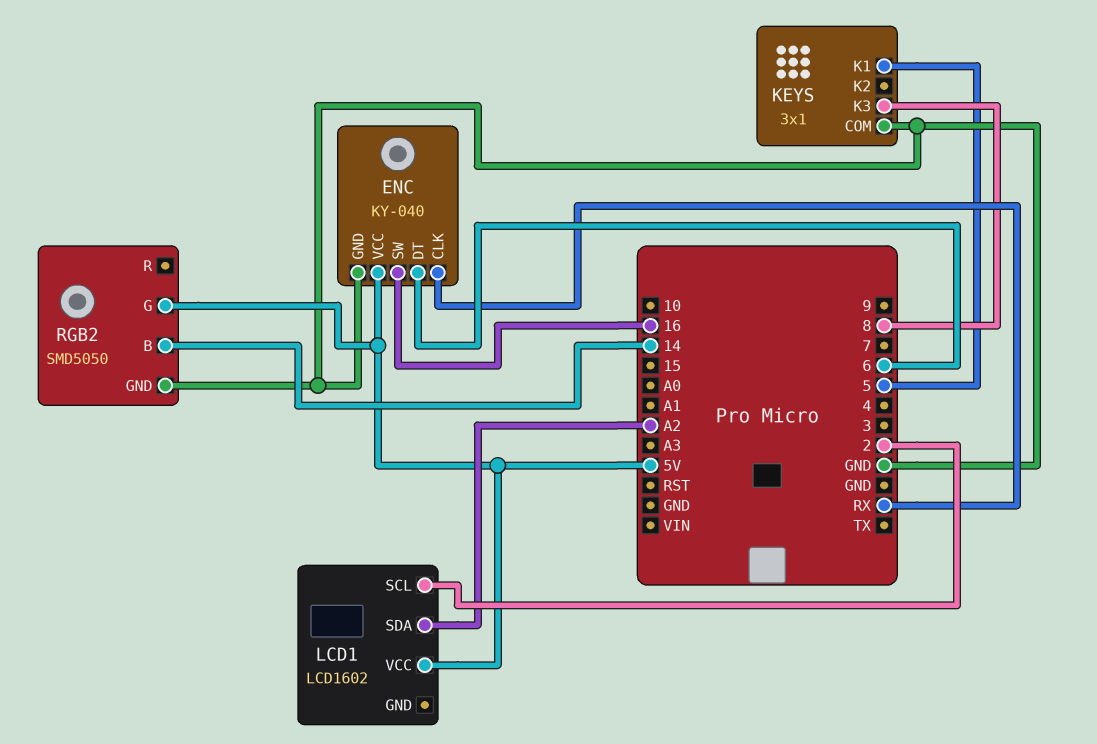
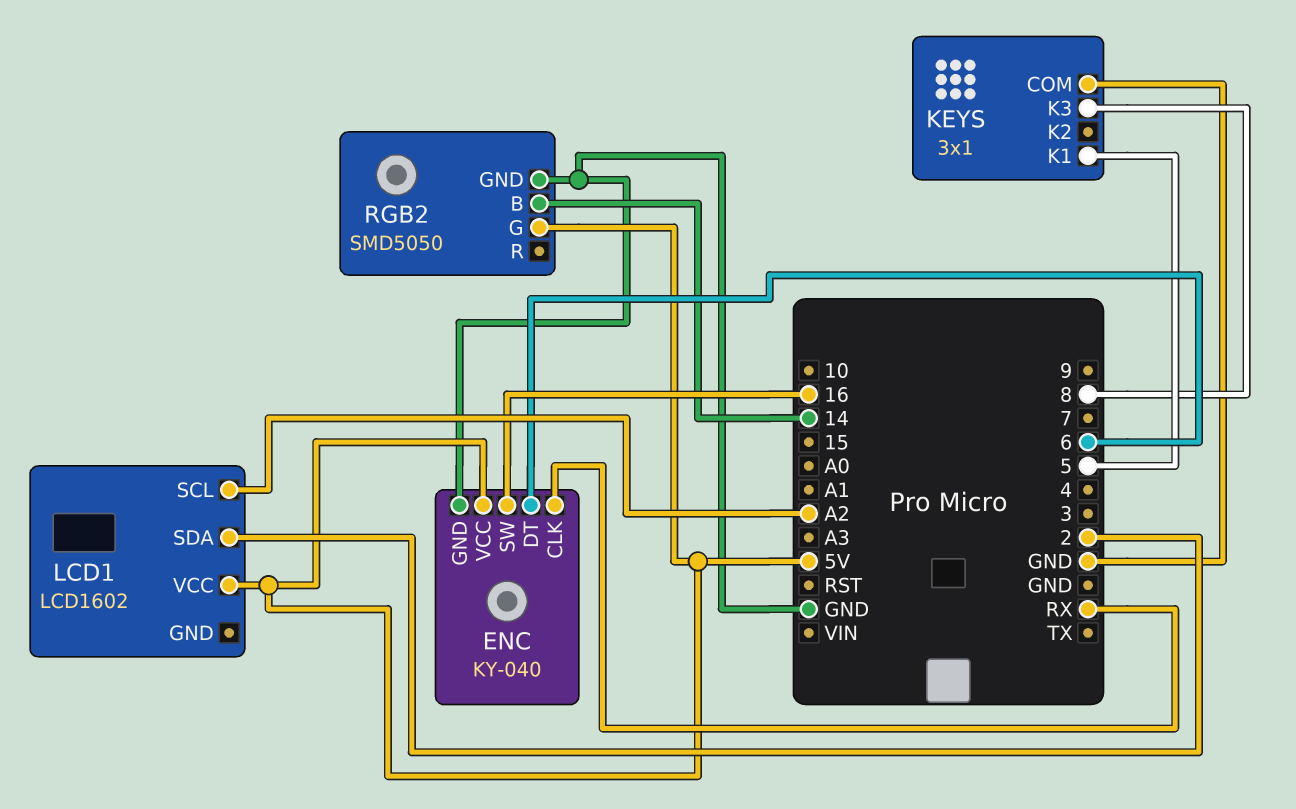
LCD1 pin SCL: 2 -> A2
LCD1 pin SDA: A2 -> 2

